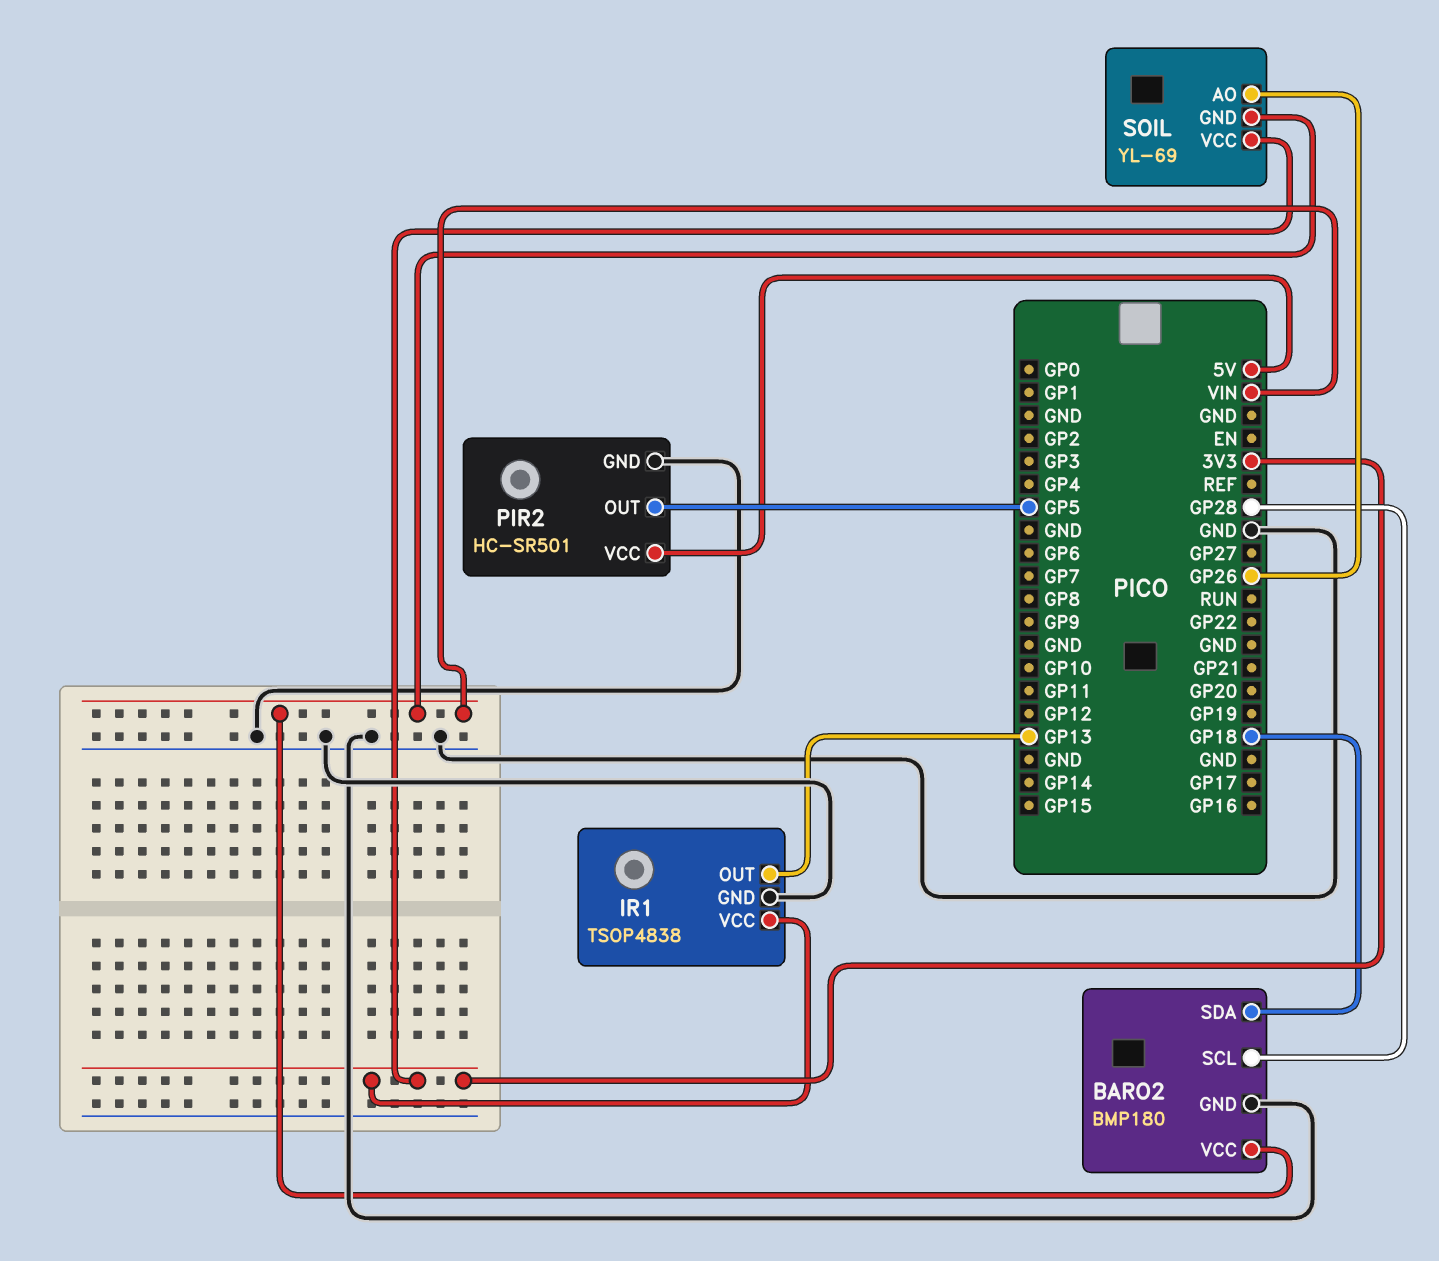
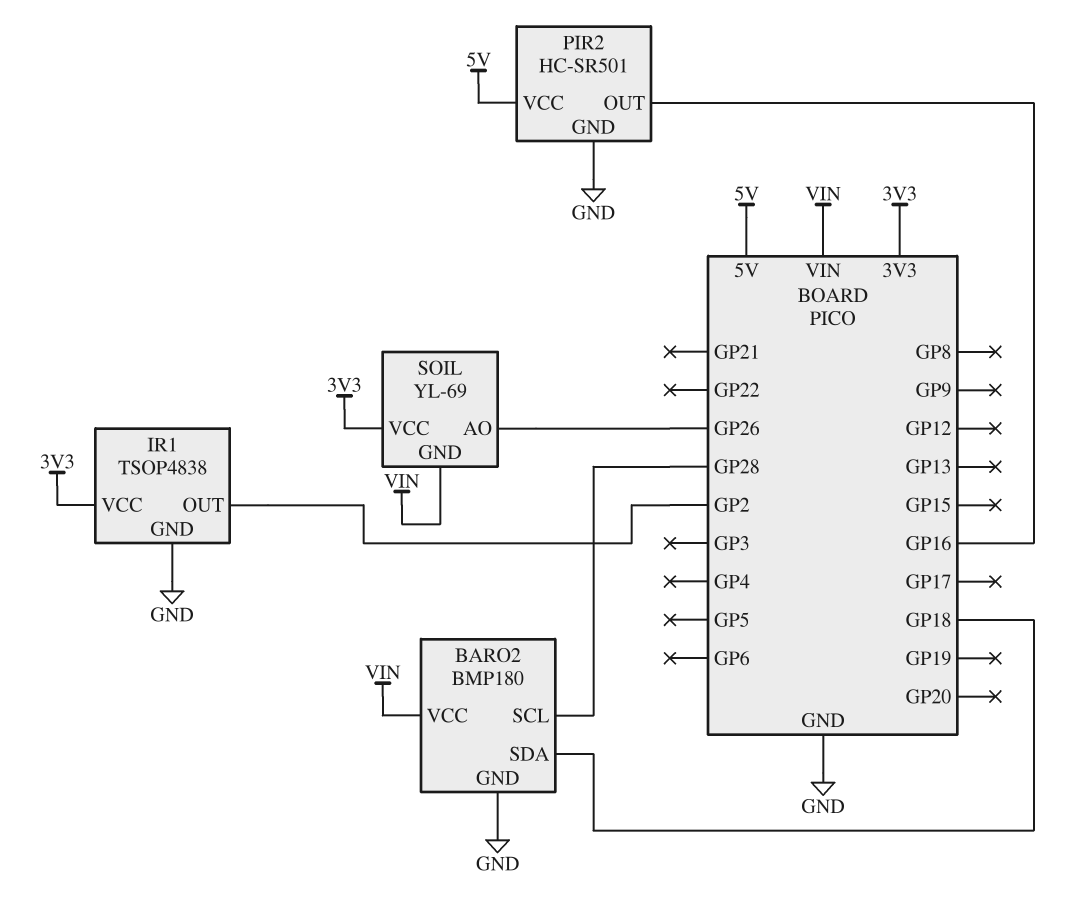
IR1 pin OUT: GP13 -> GP2
PIR2 pin OUT: GP5 -> GP16

